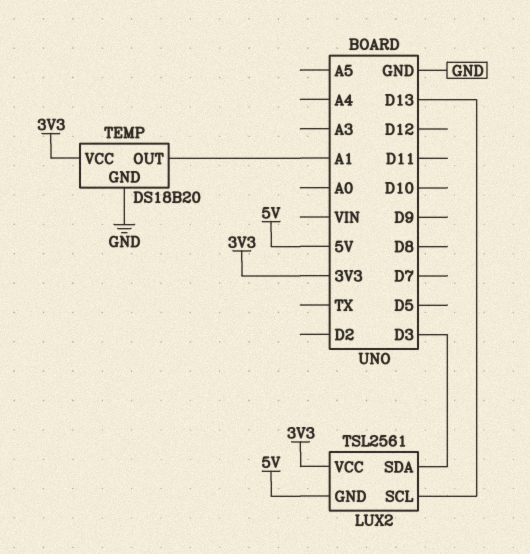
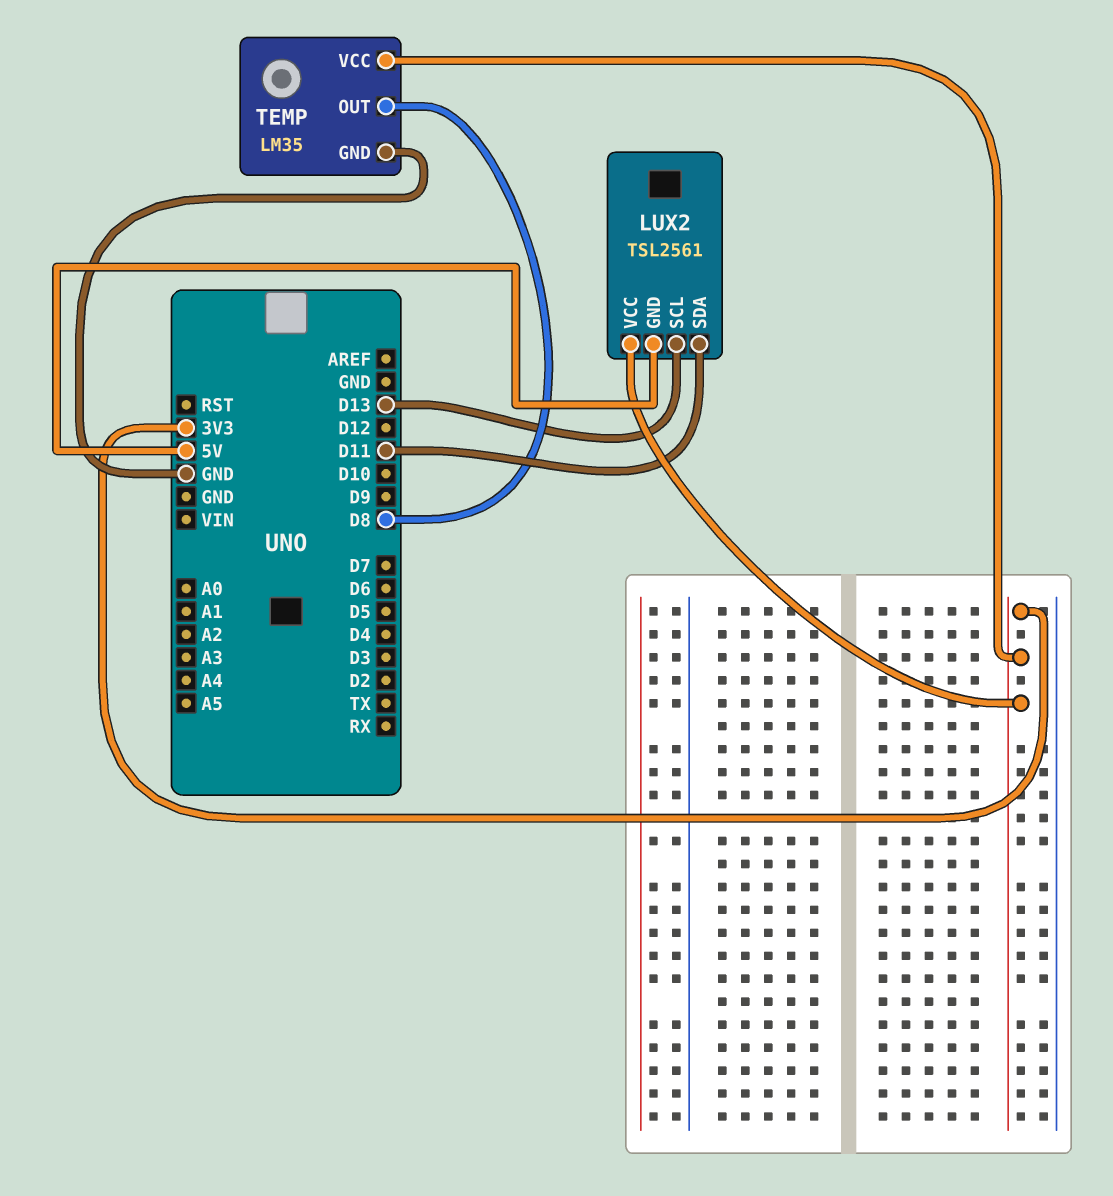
LUX2 pin SDA: D3 -> D11
TEMP: DS18B20 -> LM35
TEMP pin OUT: A1 -> D8

